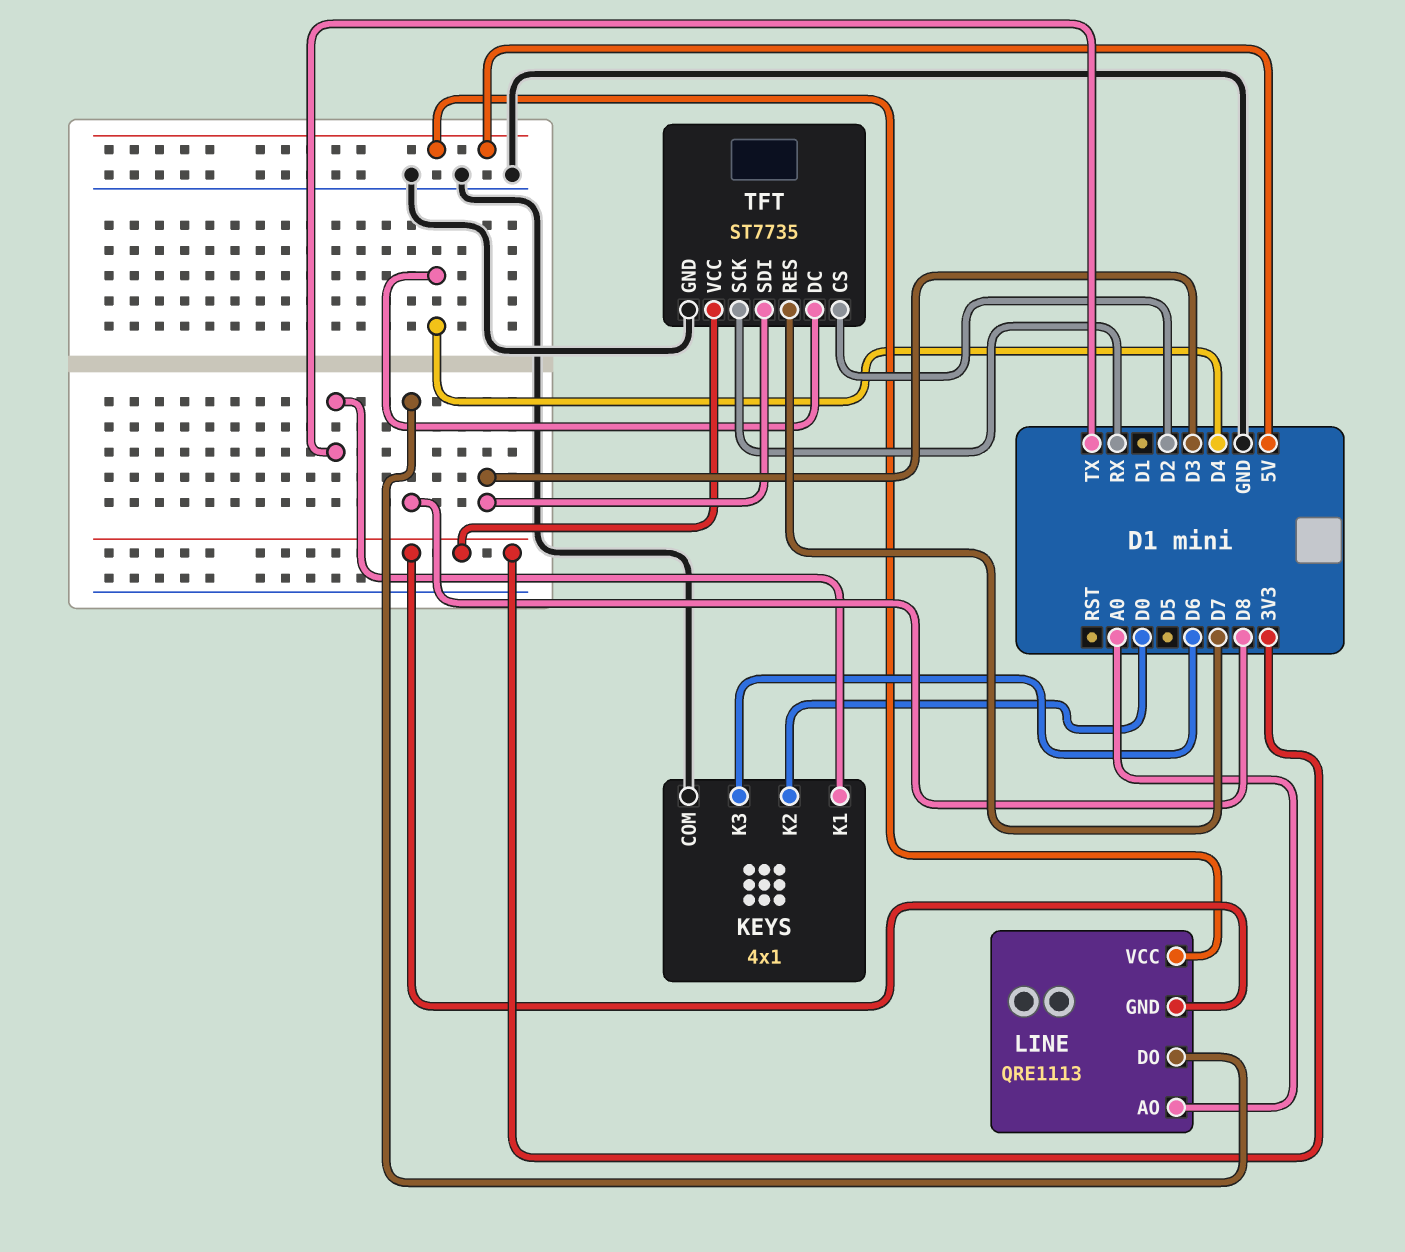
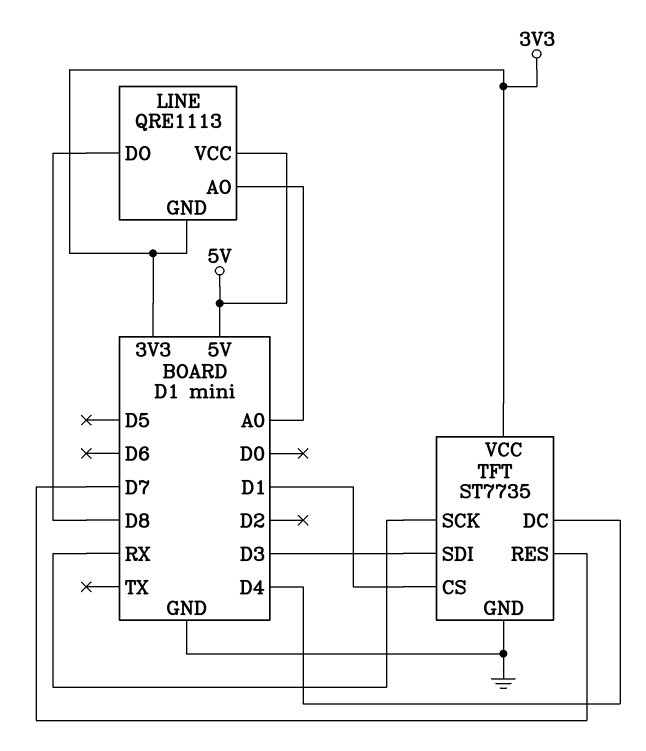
KEYS: 4x1 -> none
KEYS pin COM: GND -> none
KEYS pin K1: TX -> none
KEYS pin K2: D0 -> none
KEYS pin K3: D6 -> none
TFT pin CS: D2 -> D1

